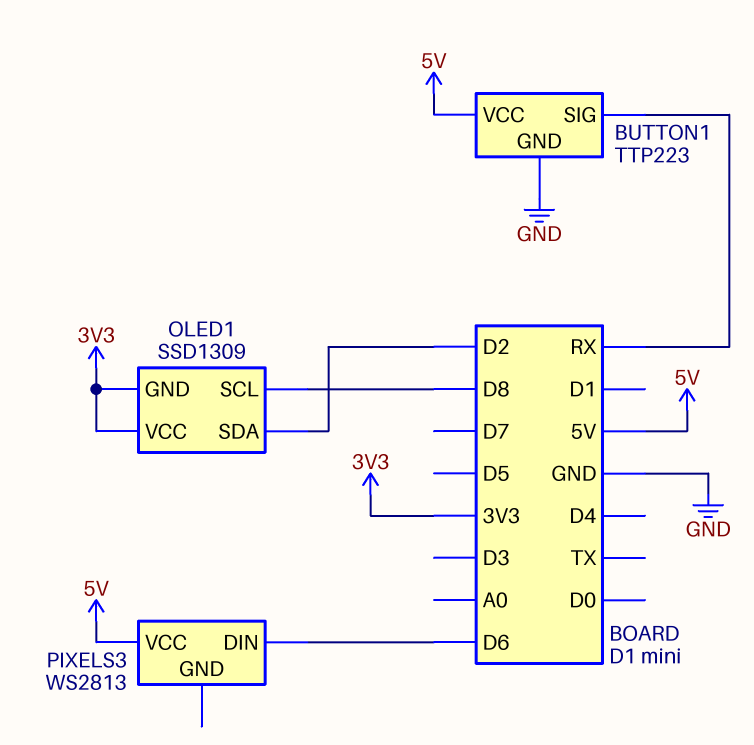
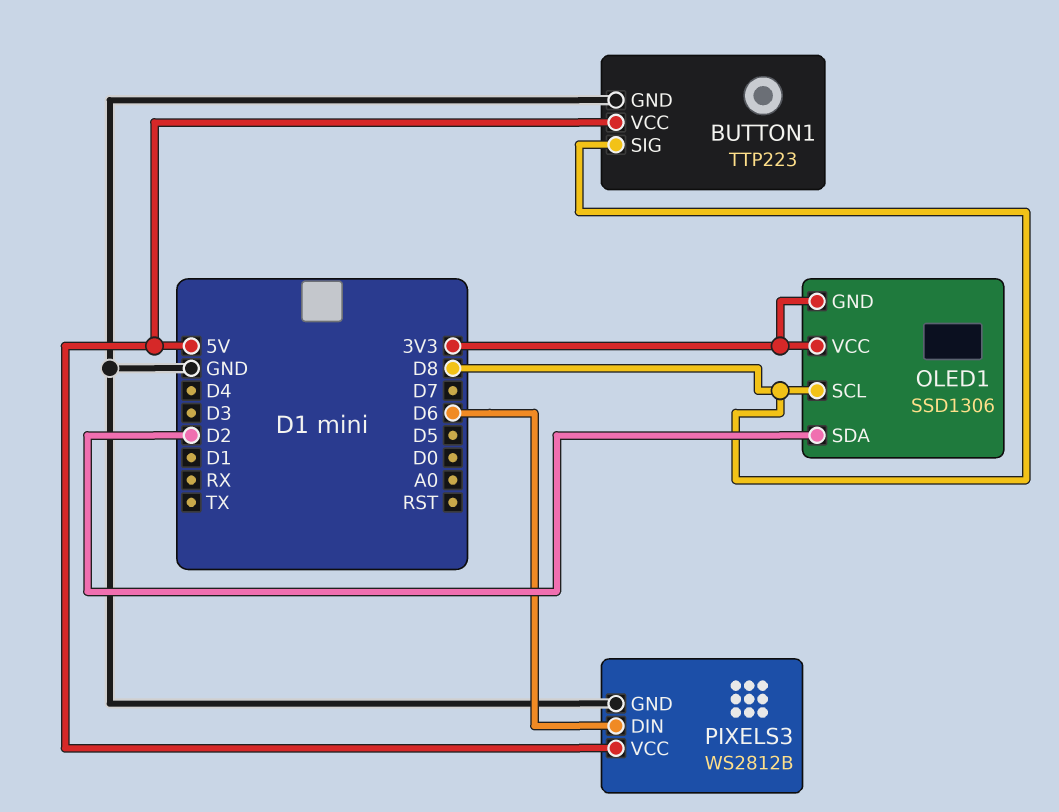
BUTTON1 pin SIG: RX -> D8
OLED1: SSD1309 -> SSD1306
PIXELS3: WS2813 -> WS2812B
PIXELS3 pin GND: none -> GND

